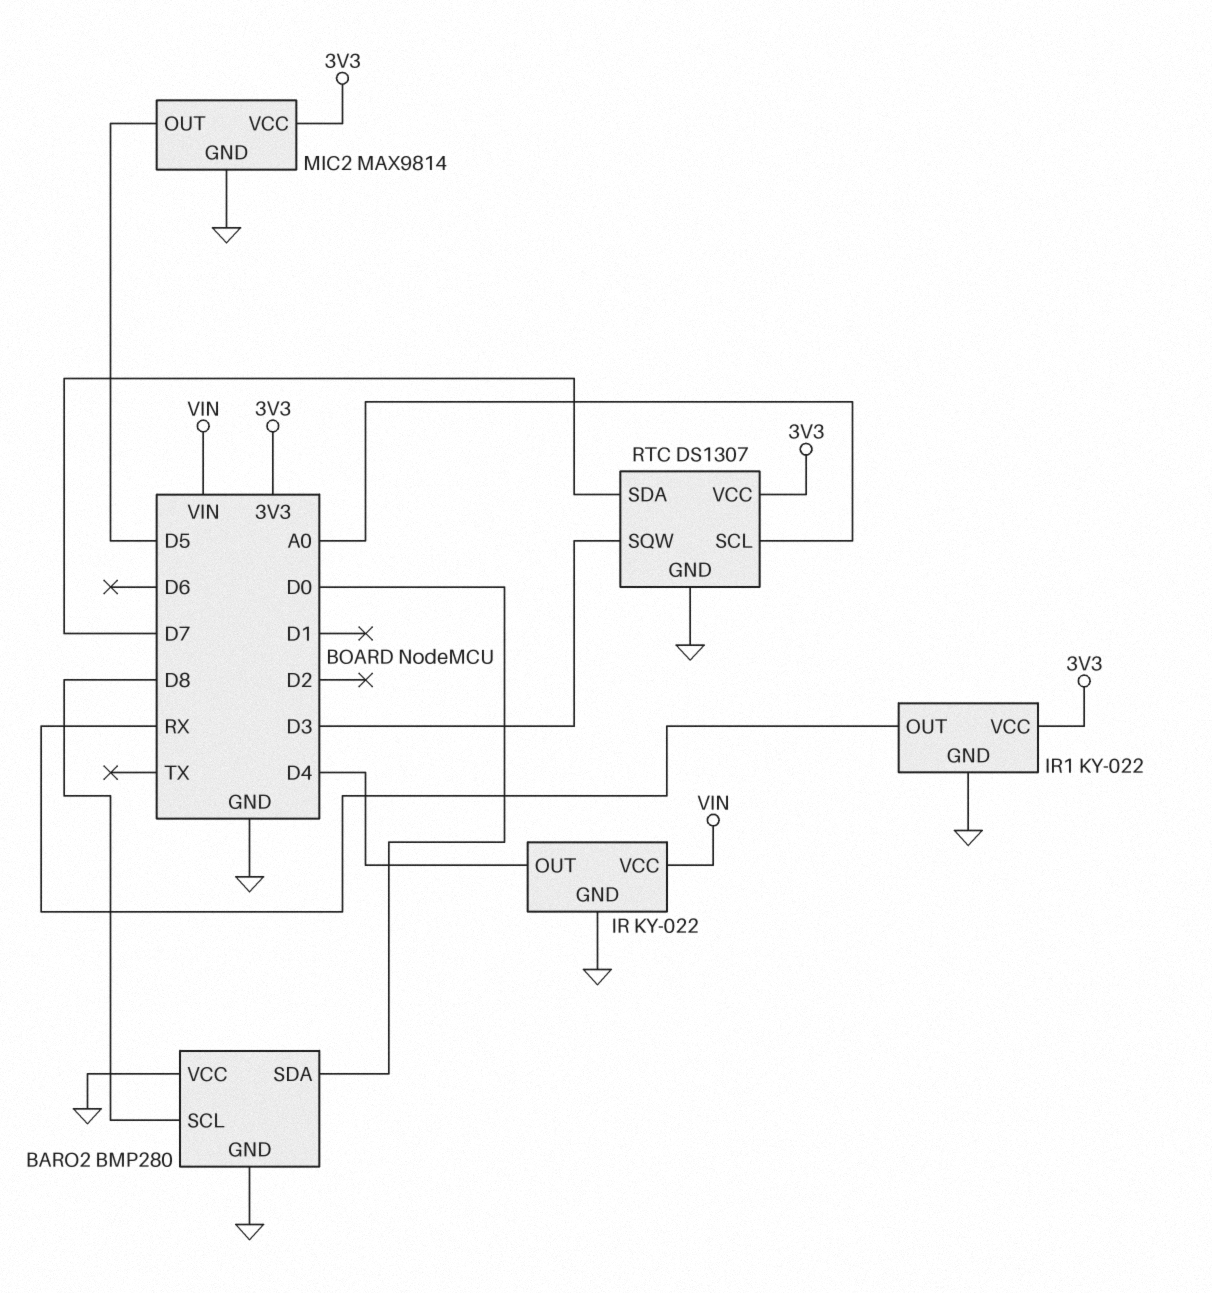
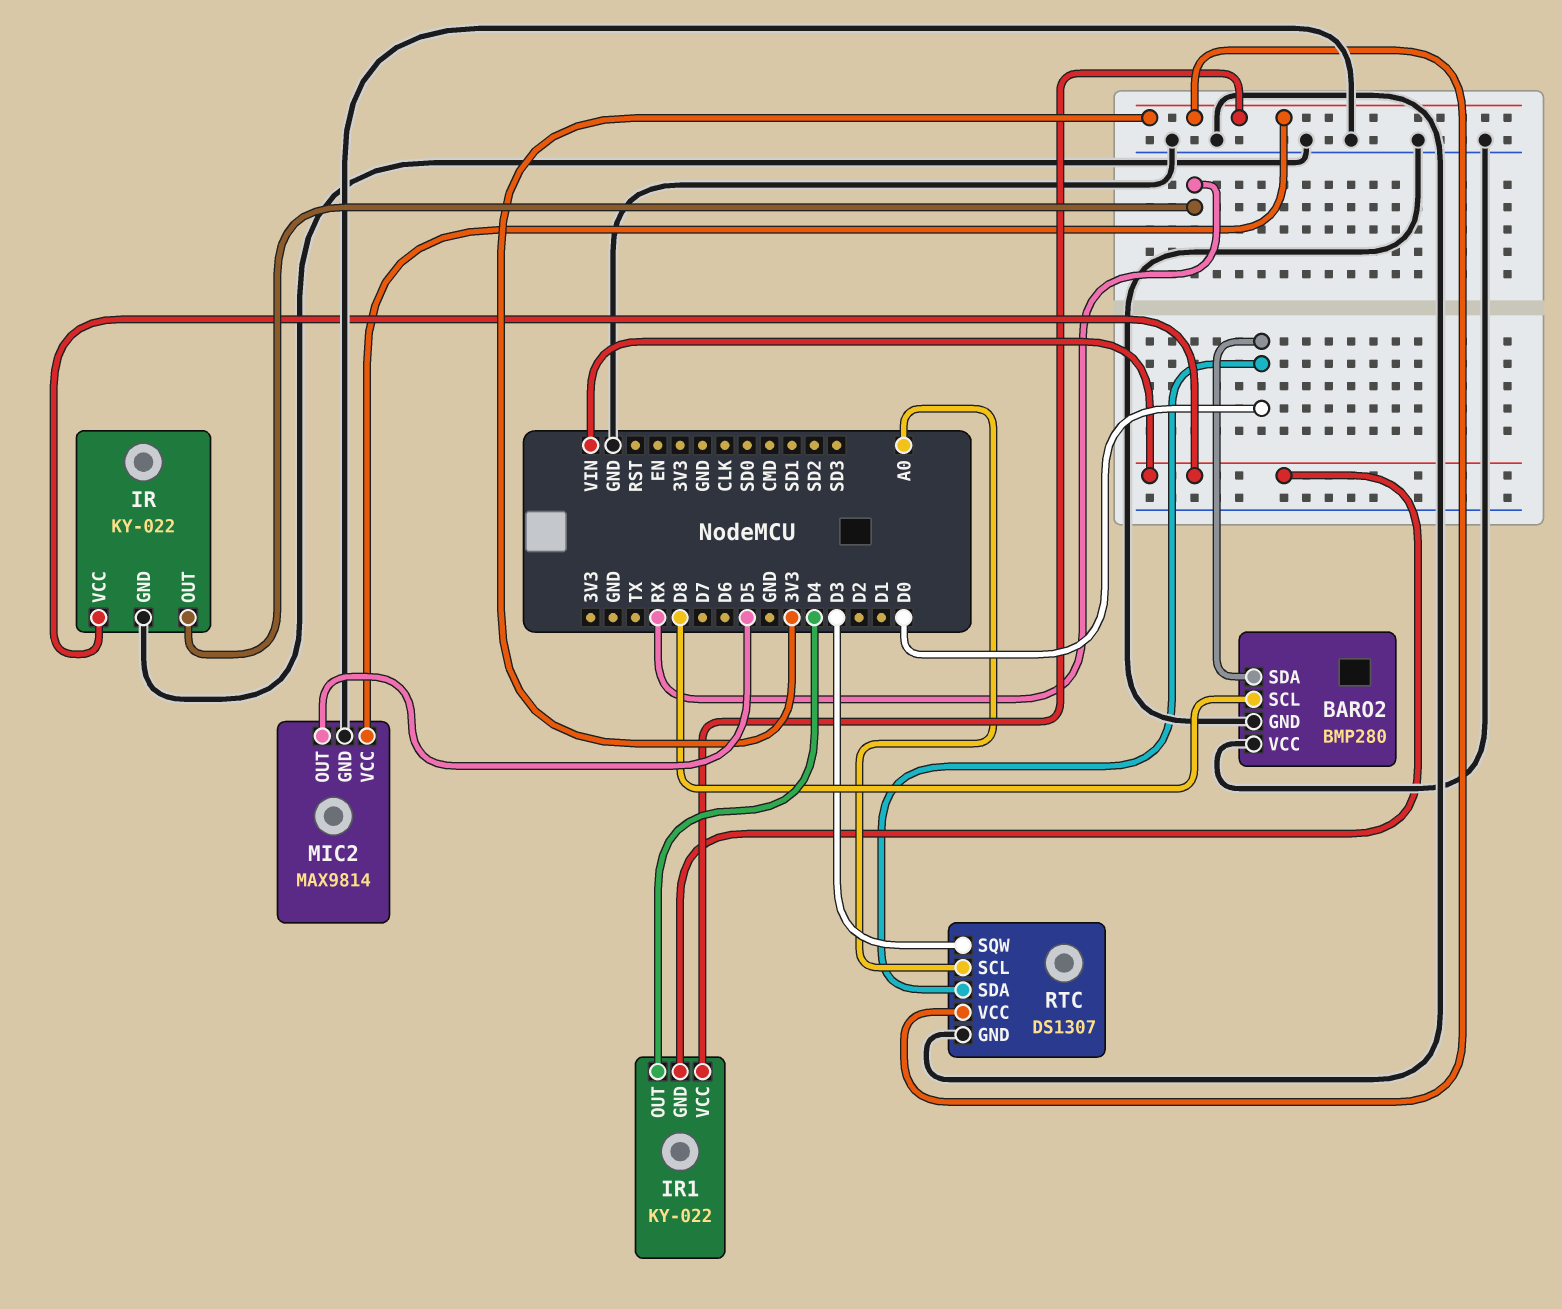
IR pin OUT: D4 -> RX
IR1 pin GND: GND -> VIN
IR1 pin OUT: RX -> D4
RTC pin SDA: D7 -> D0

